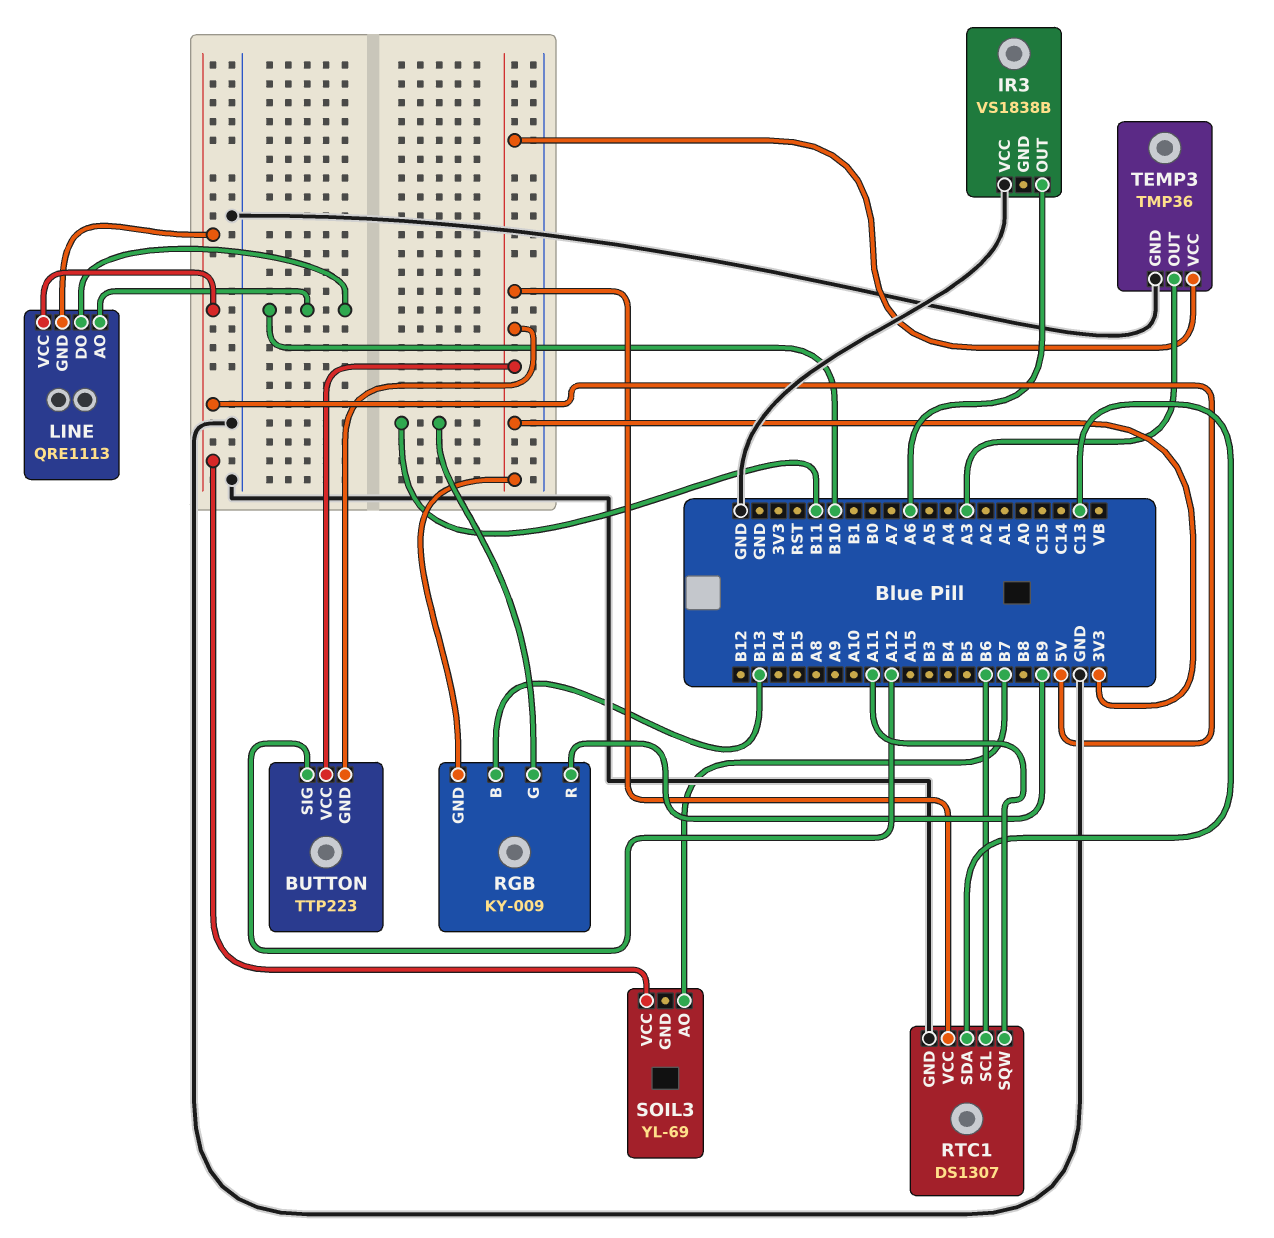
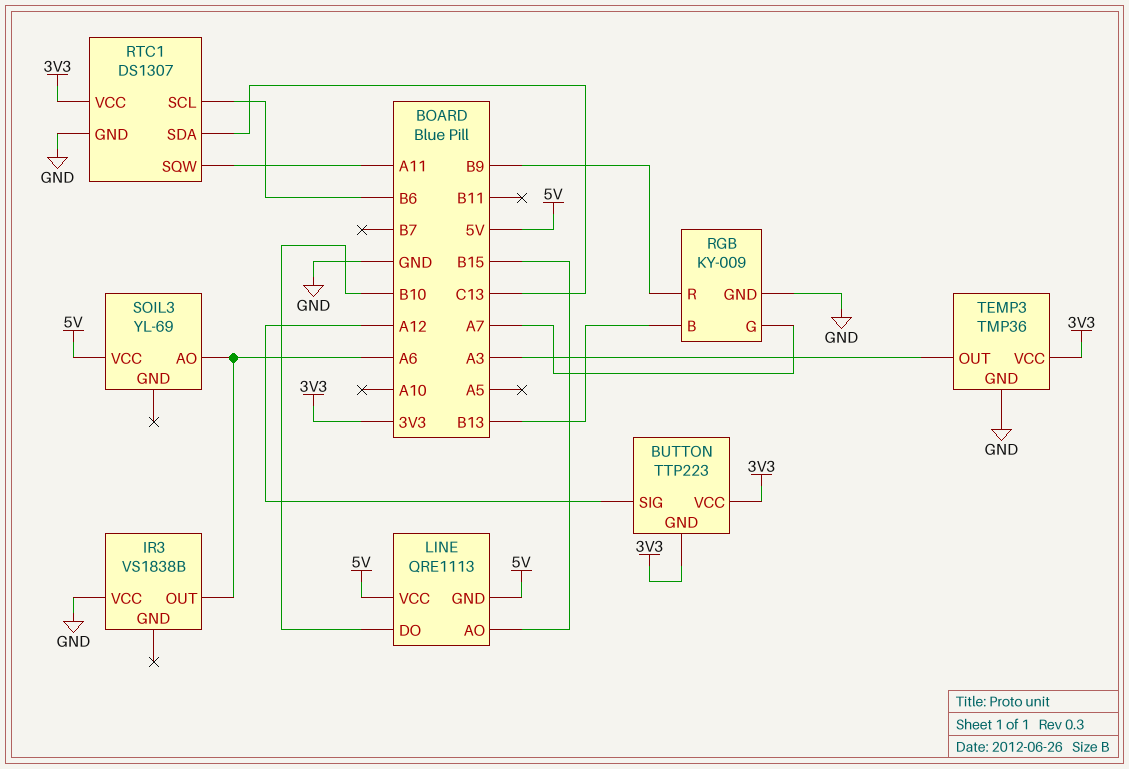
LINE pin AO: B10 -> B15
RGB pin G: B11 -> A7
RGB pin GND: 3V3 -> GND
SOIL3 pin AO: B7 -> A6

